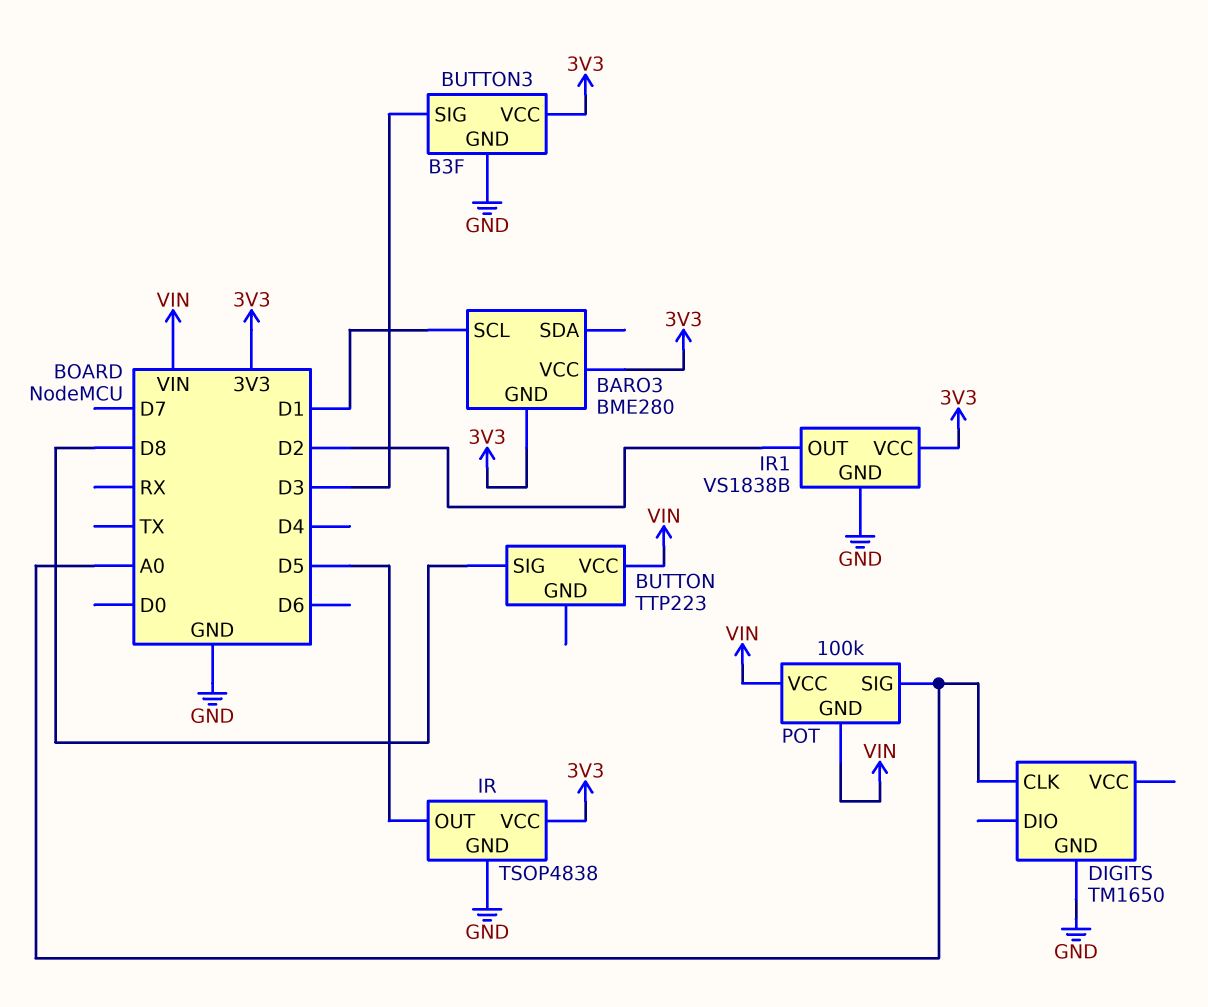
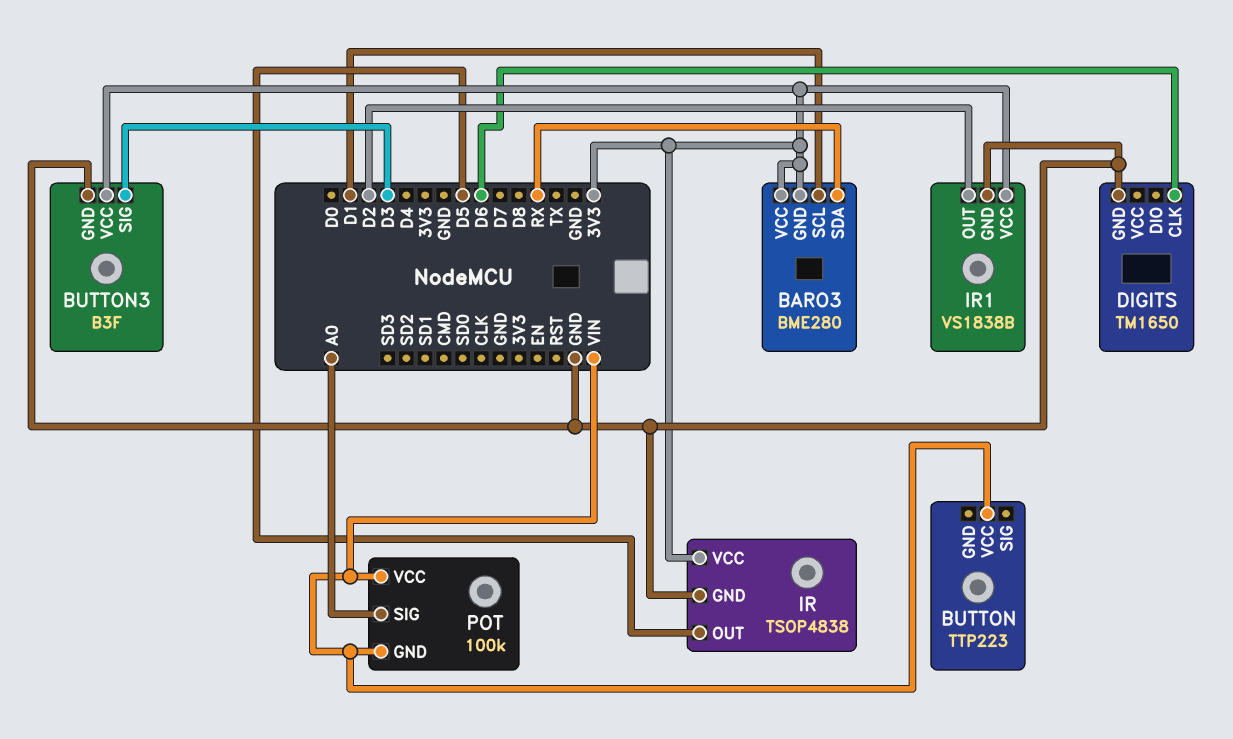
BARO3 pin SDA: none -> RX
BUTTON pin SIG: D8 -> none
DIGITS pin CLK: A0 -> D6

